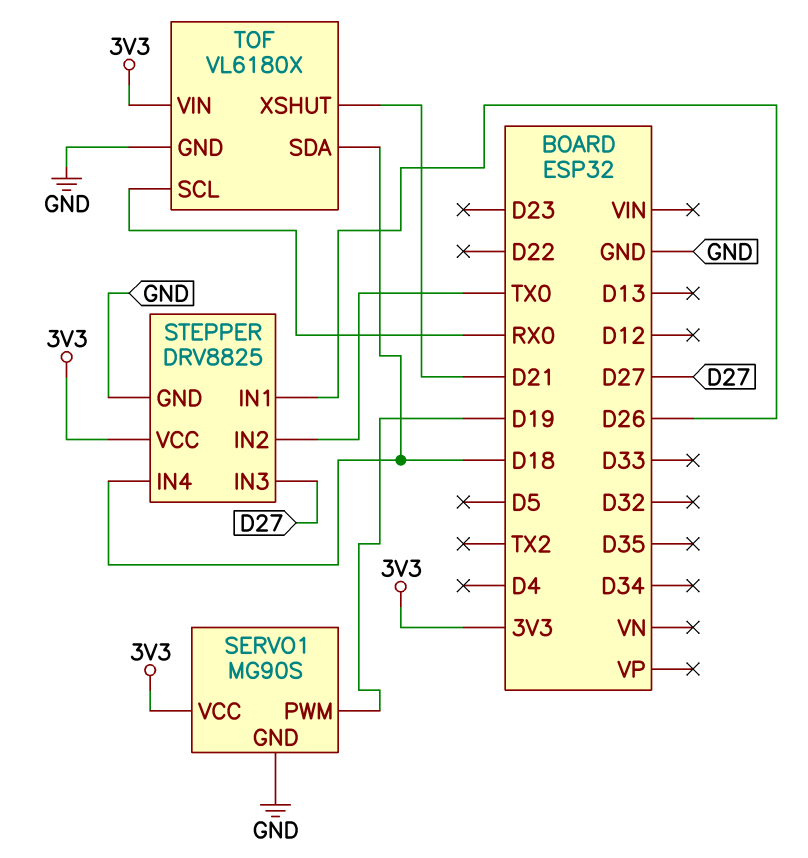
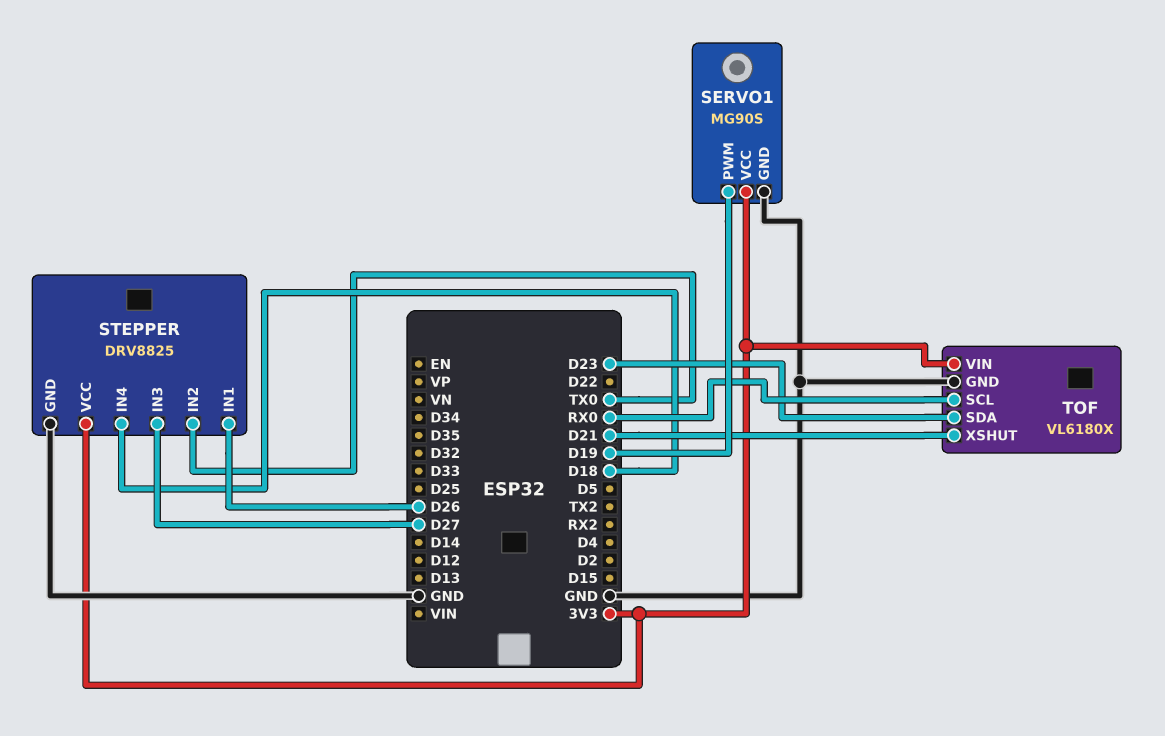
TOF pin SDA: D18 -> D23

